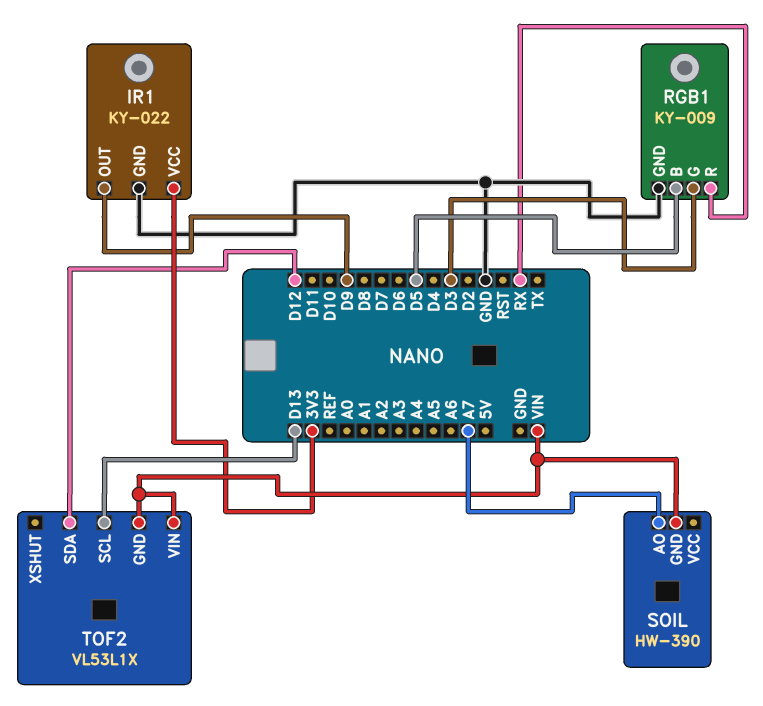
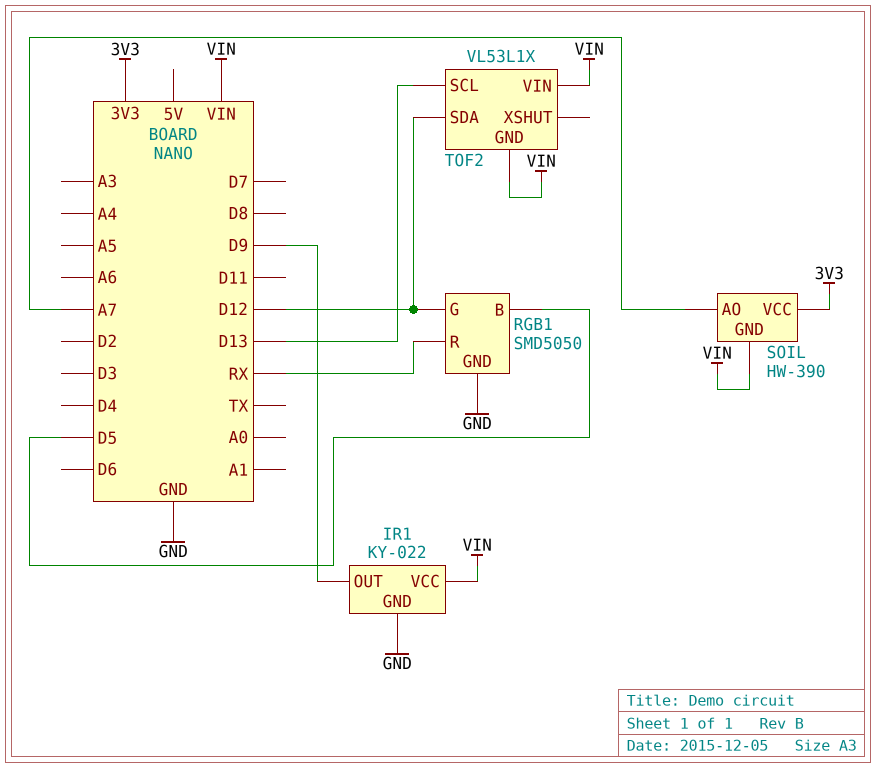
IR1 pin VCC: 3V3 -> VIN
RGB1: KY-009 -> SMD5050
RGB1 pin G: D3 -> D12
SOIL pin VCC: none -> 3V3

